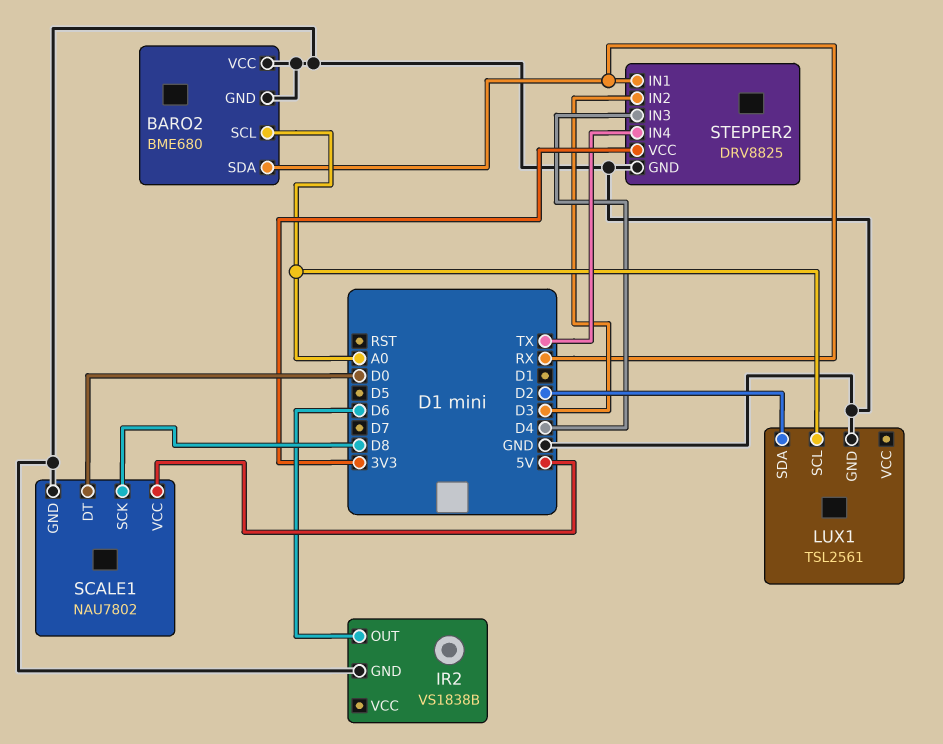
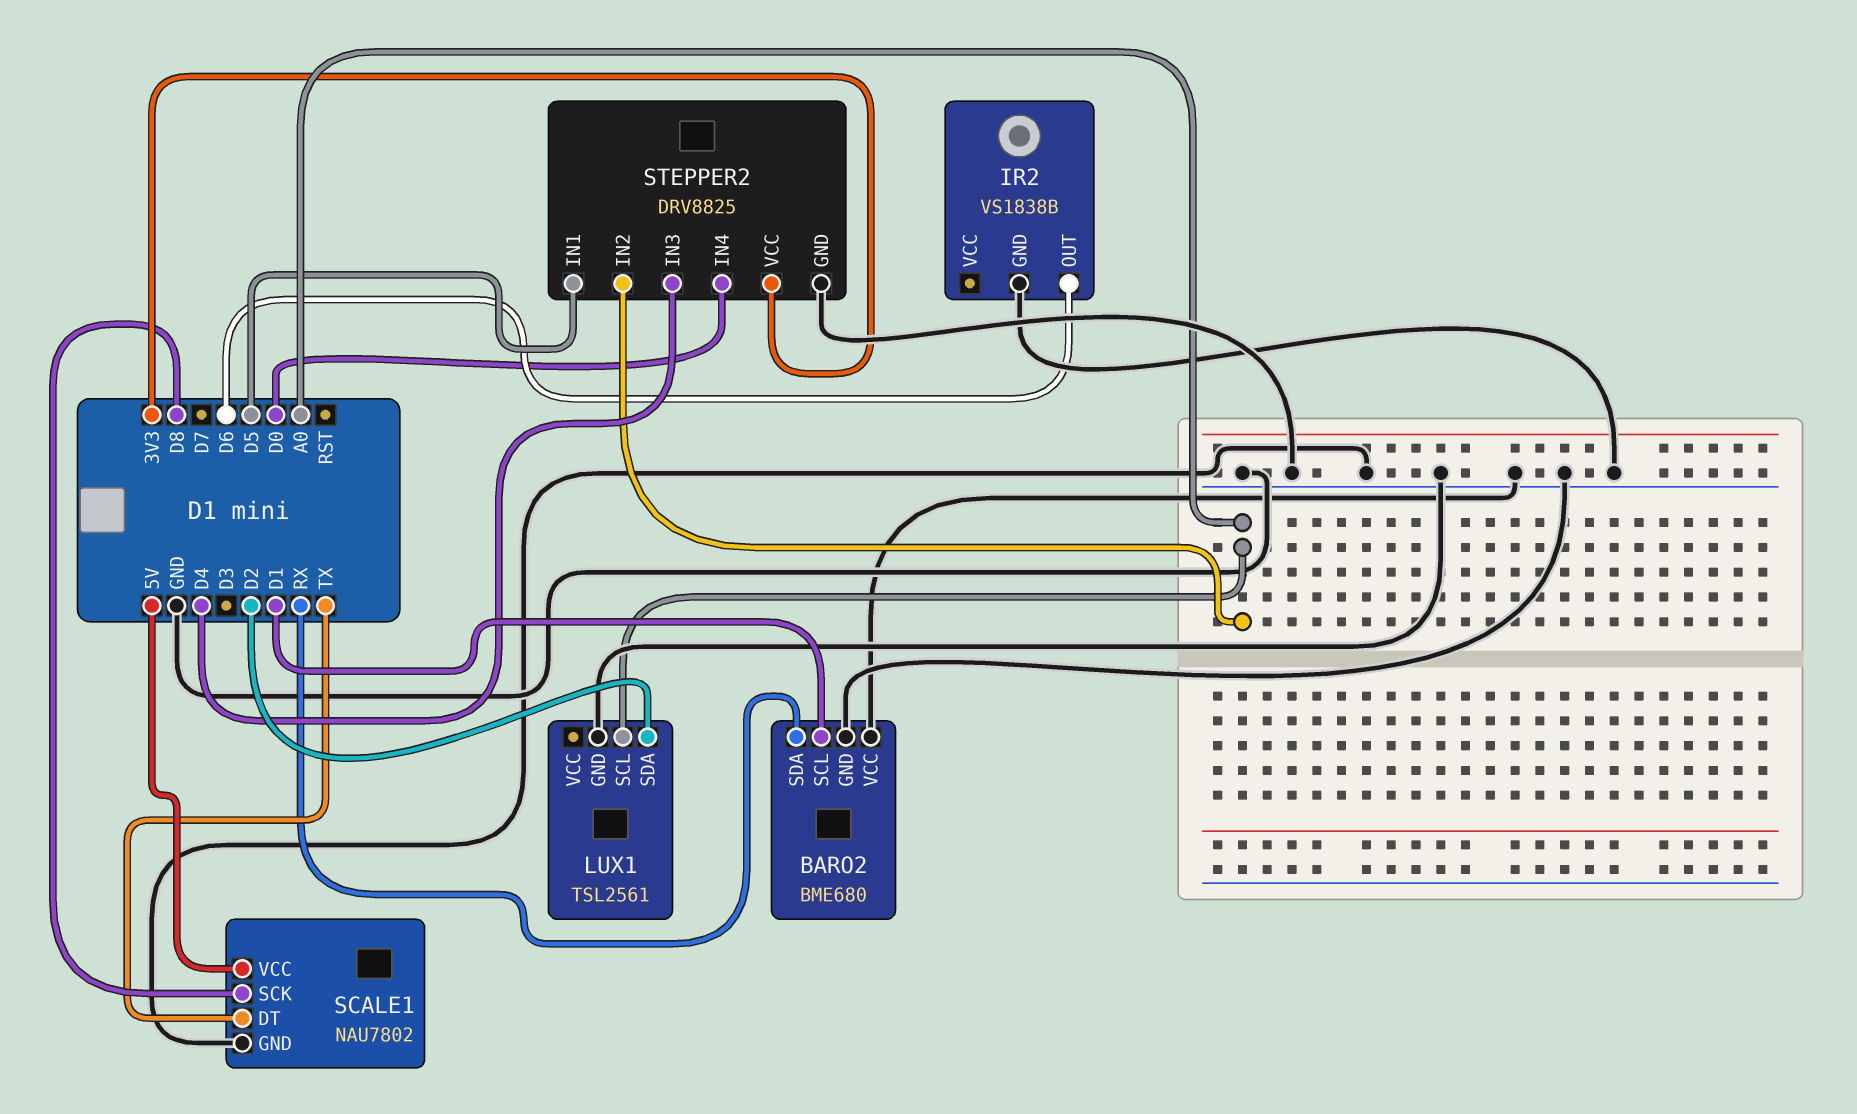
BARO2 pin SCL: A0 -> D1
SCALE1 pin DT: D0 -> TX
STEPPER2 pin IN1: RX -> D5
STEPPER2 pin IN2: D3 -> A0
STEPPER2 pin IN4: TX -> D0

